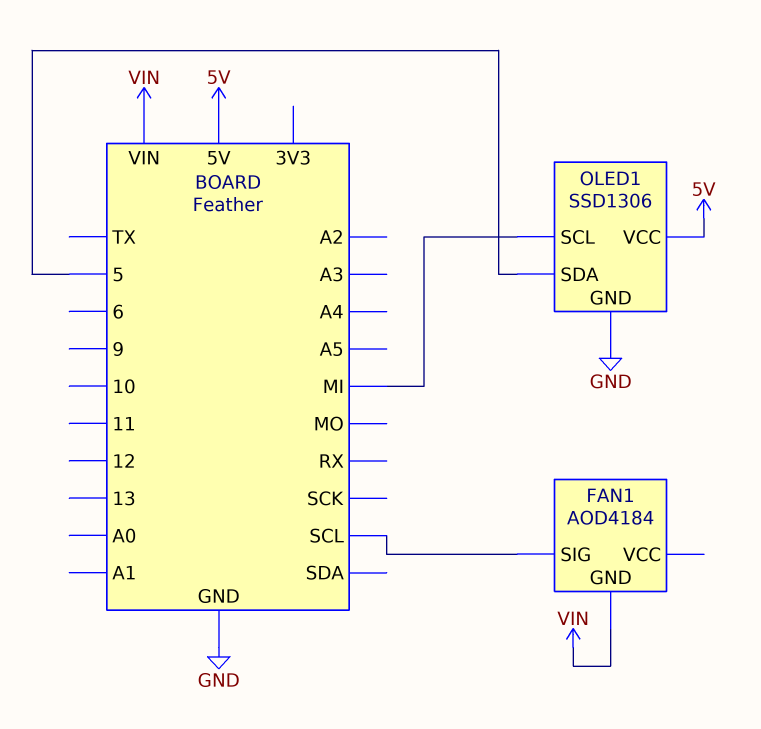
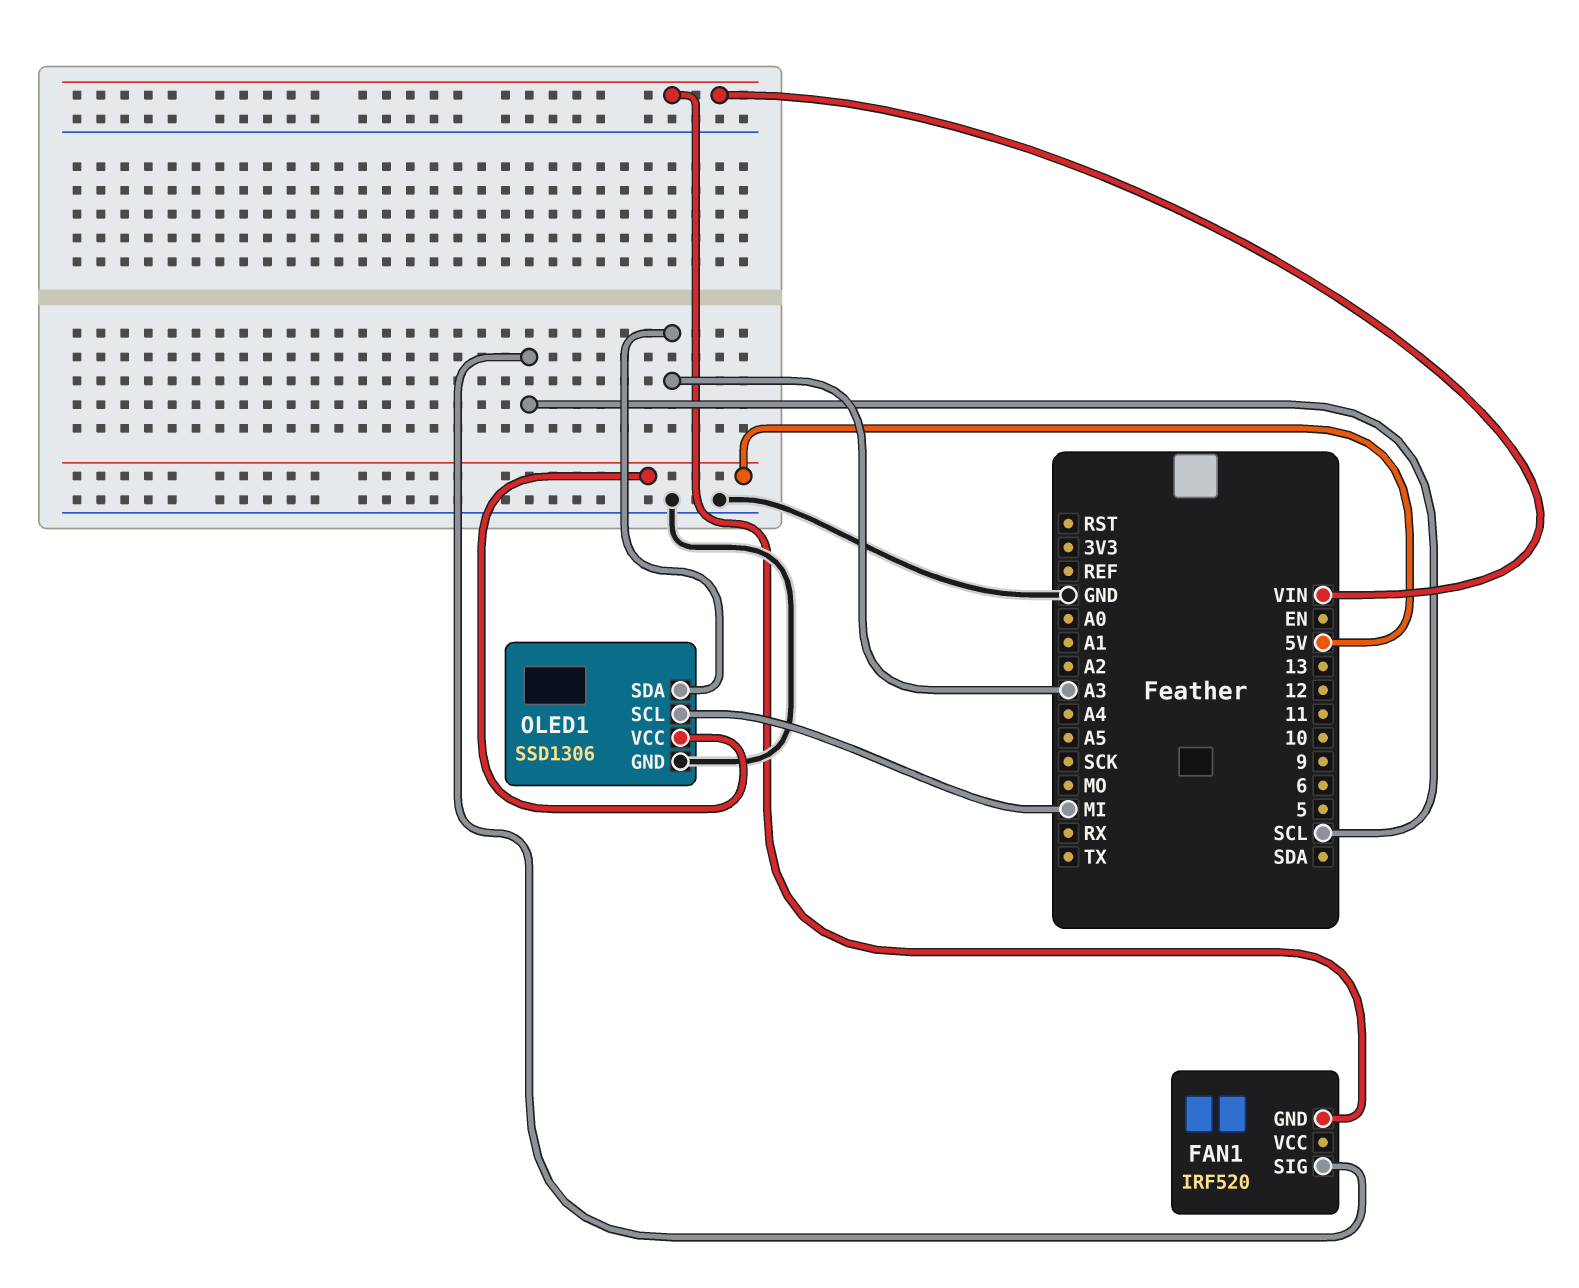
FAN1: AOD4184 -> IRF520
OLED1 pin SDA: 5 -> A3

